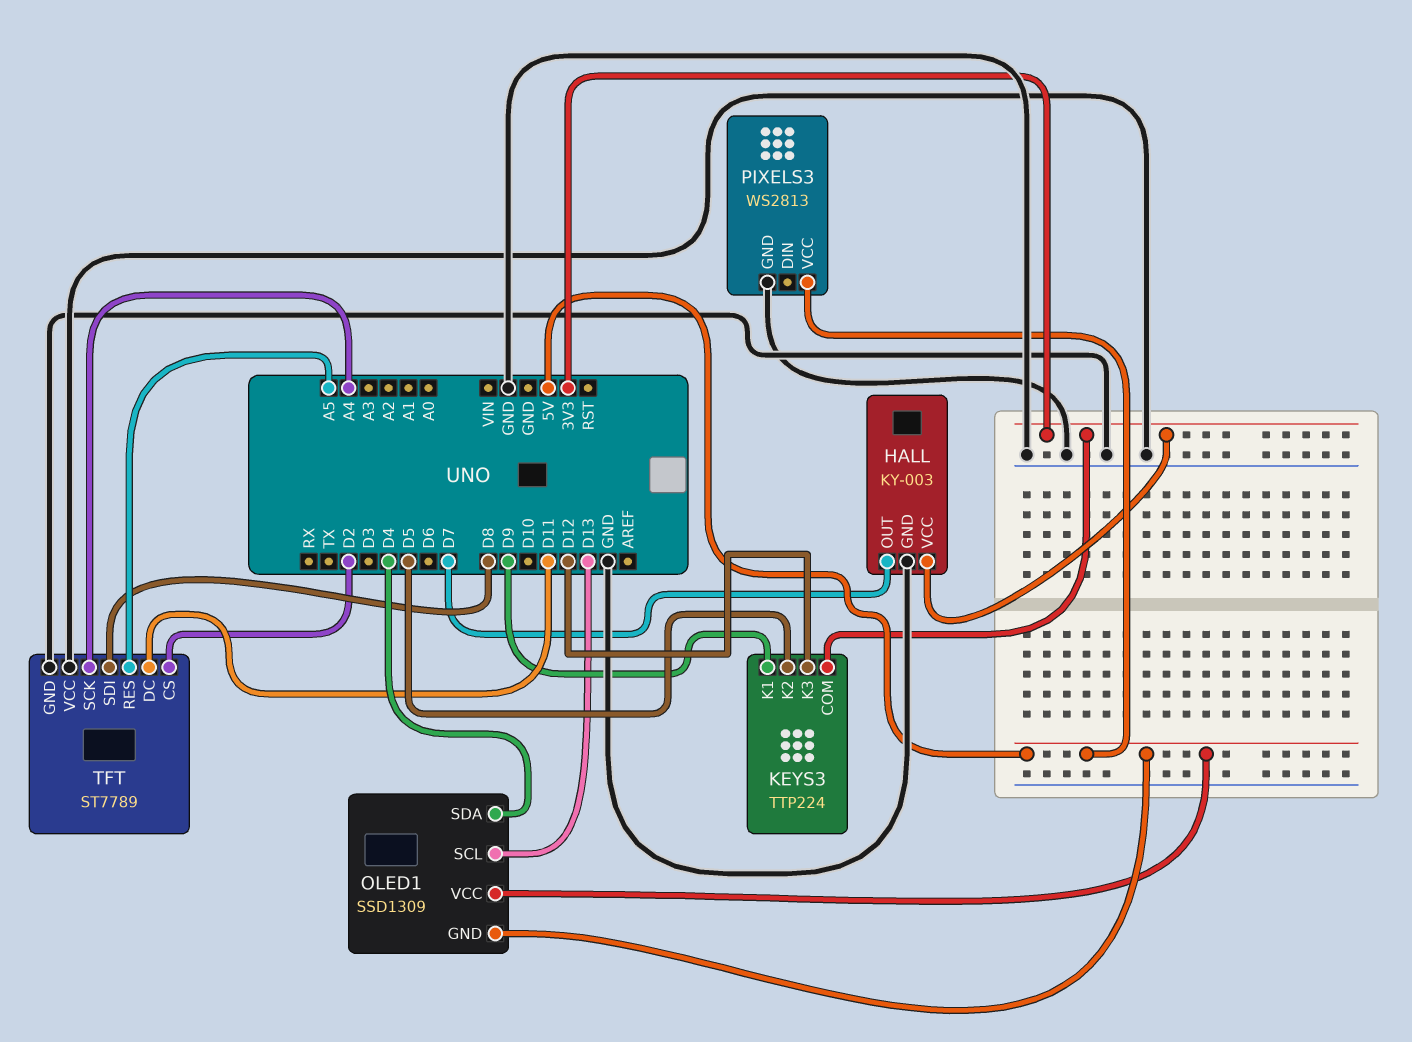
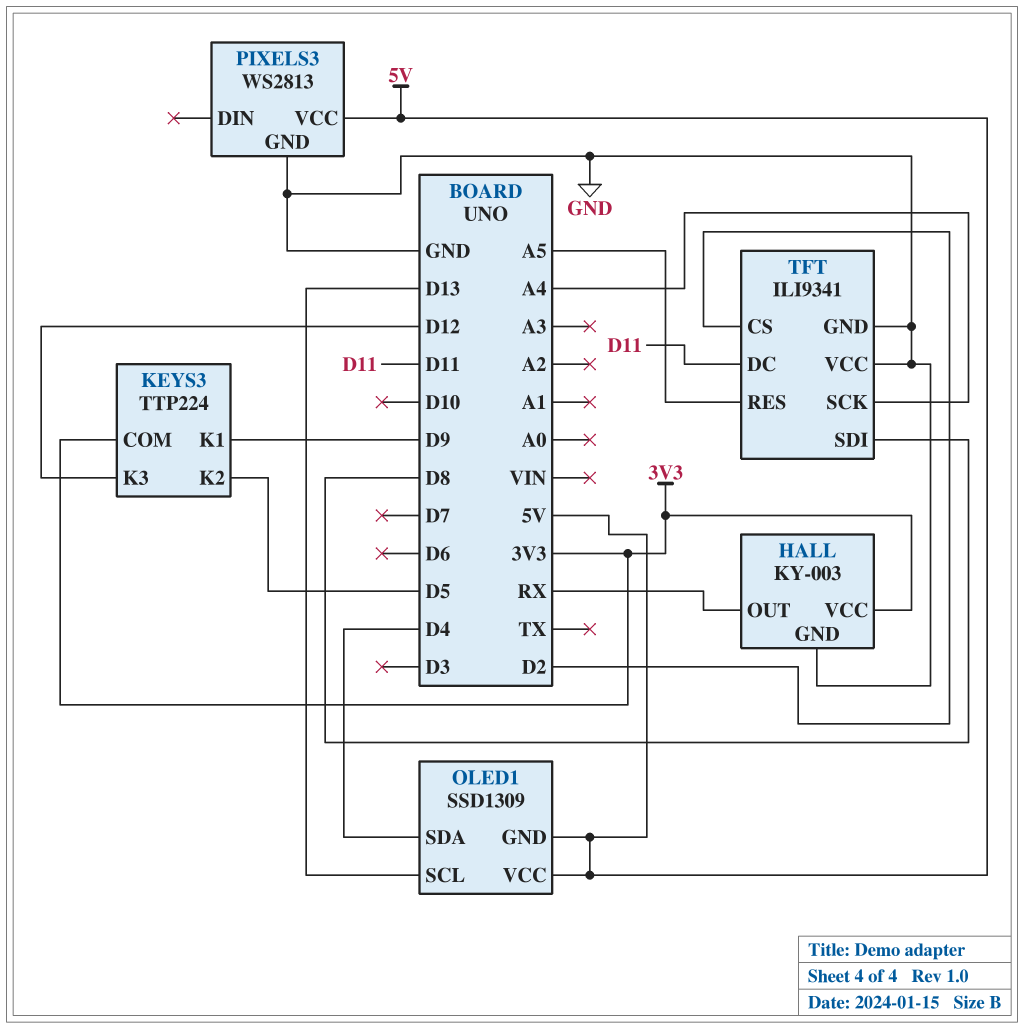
HALL pin OUT: D7 -> RX
TFT: ST7789 -> ILI9341

